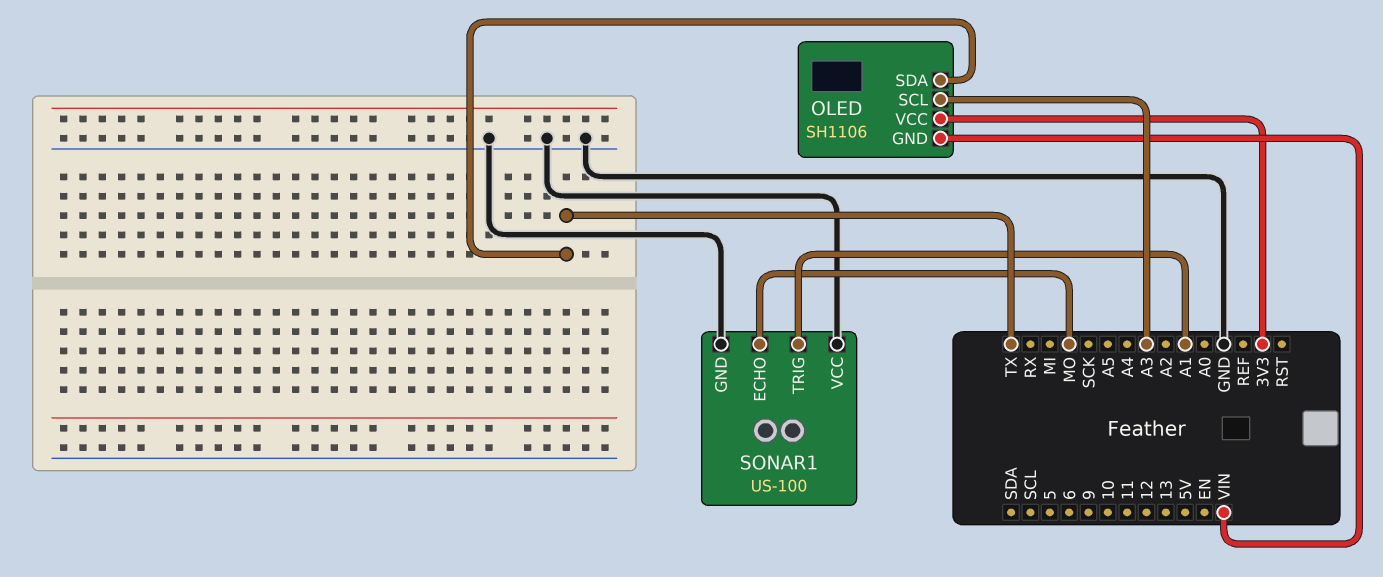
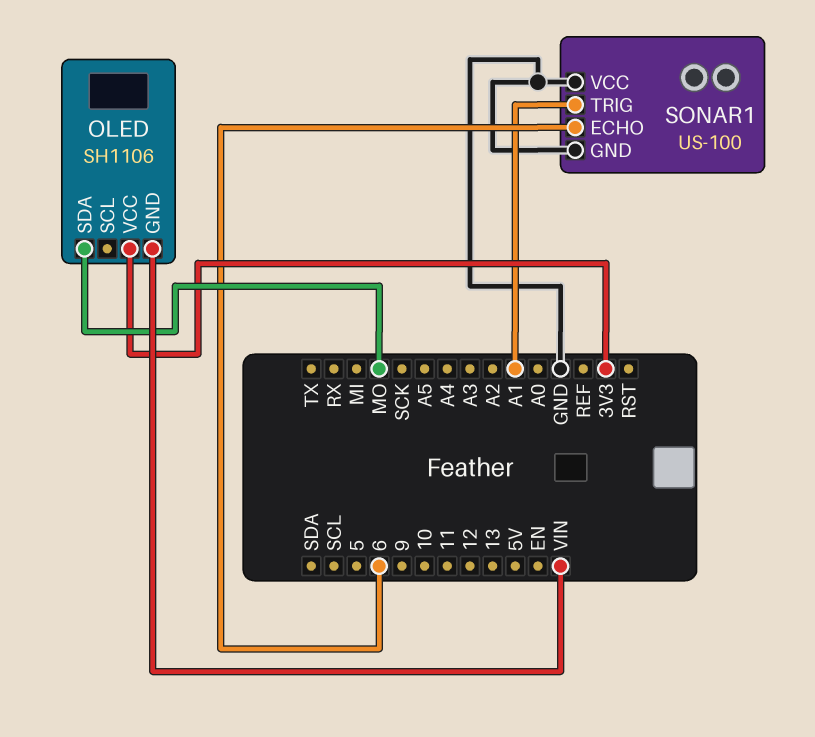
OLED pin SCL: A3 -> none
OLED pin SDA: TX -> MO
SONAR1 pin ECHO: MO -> 6

